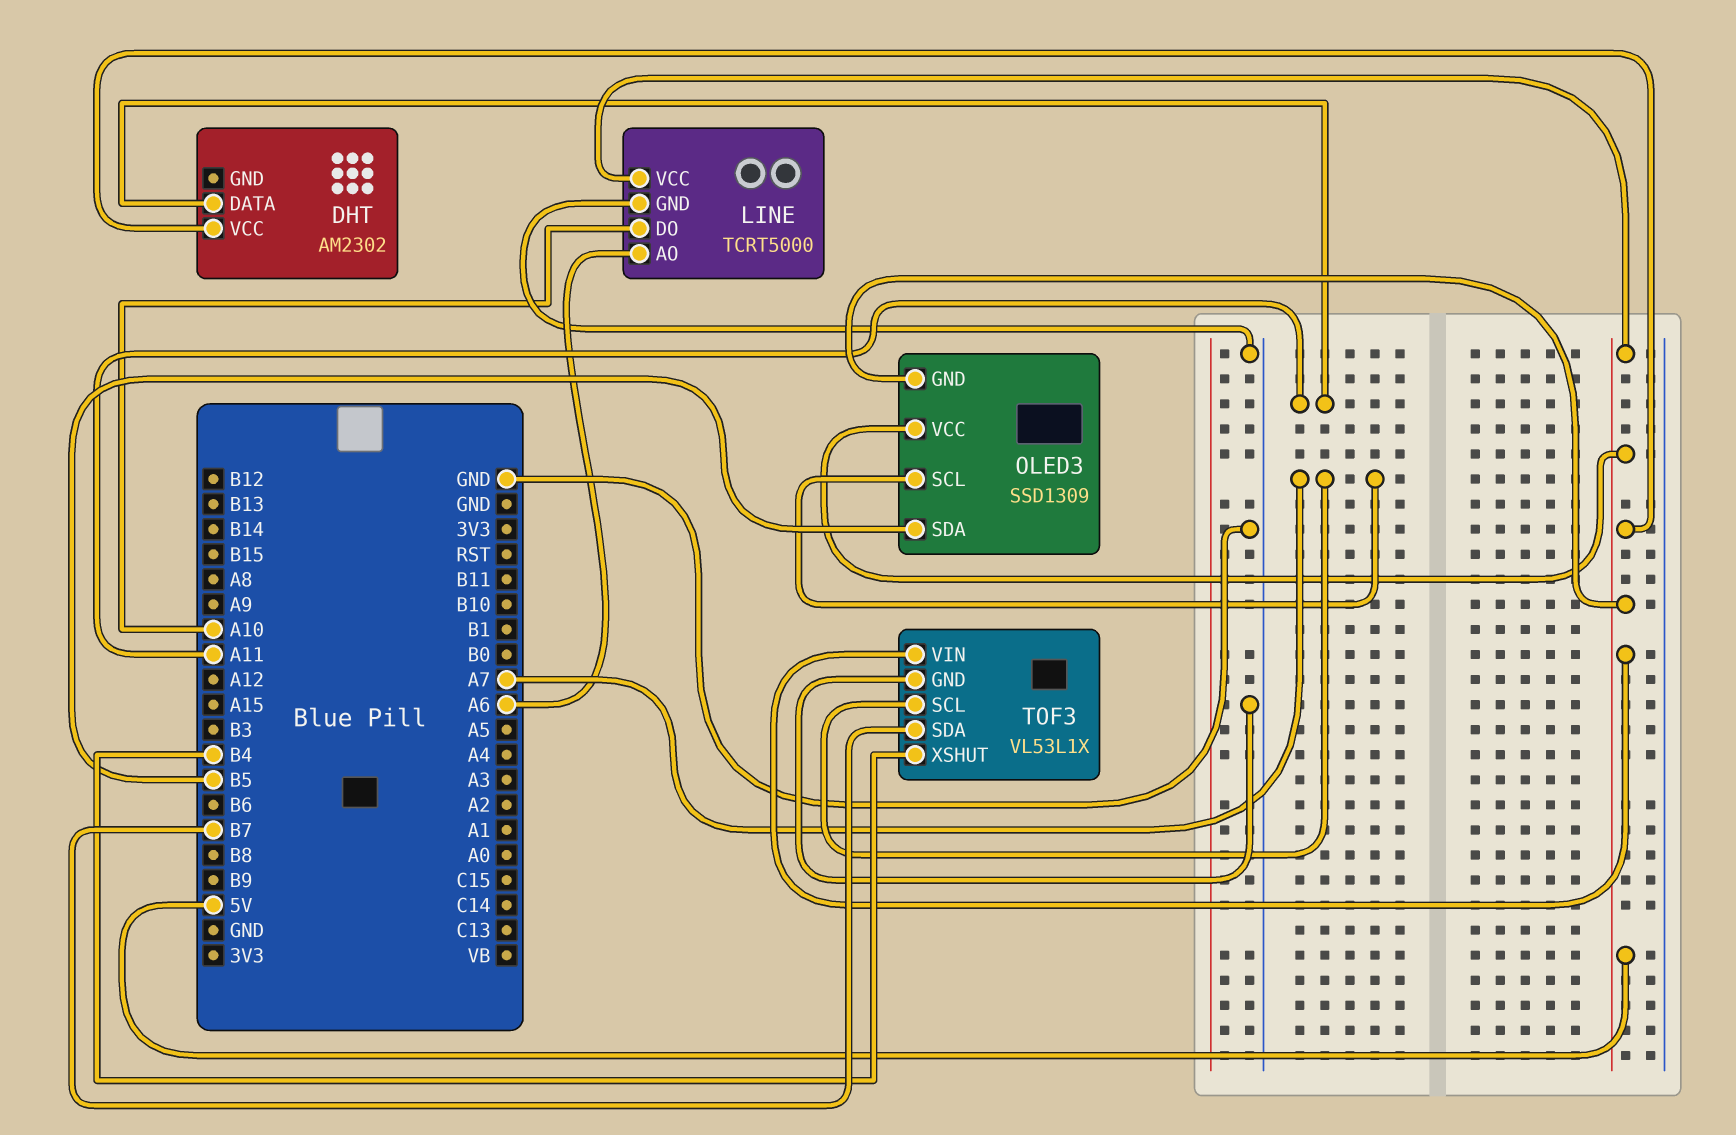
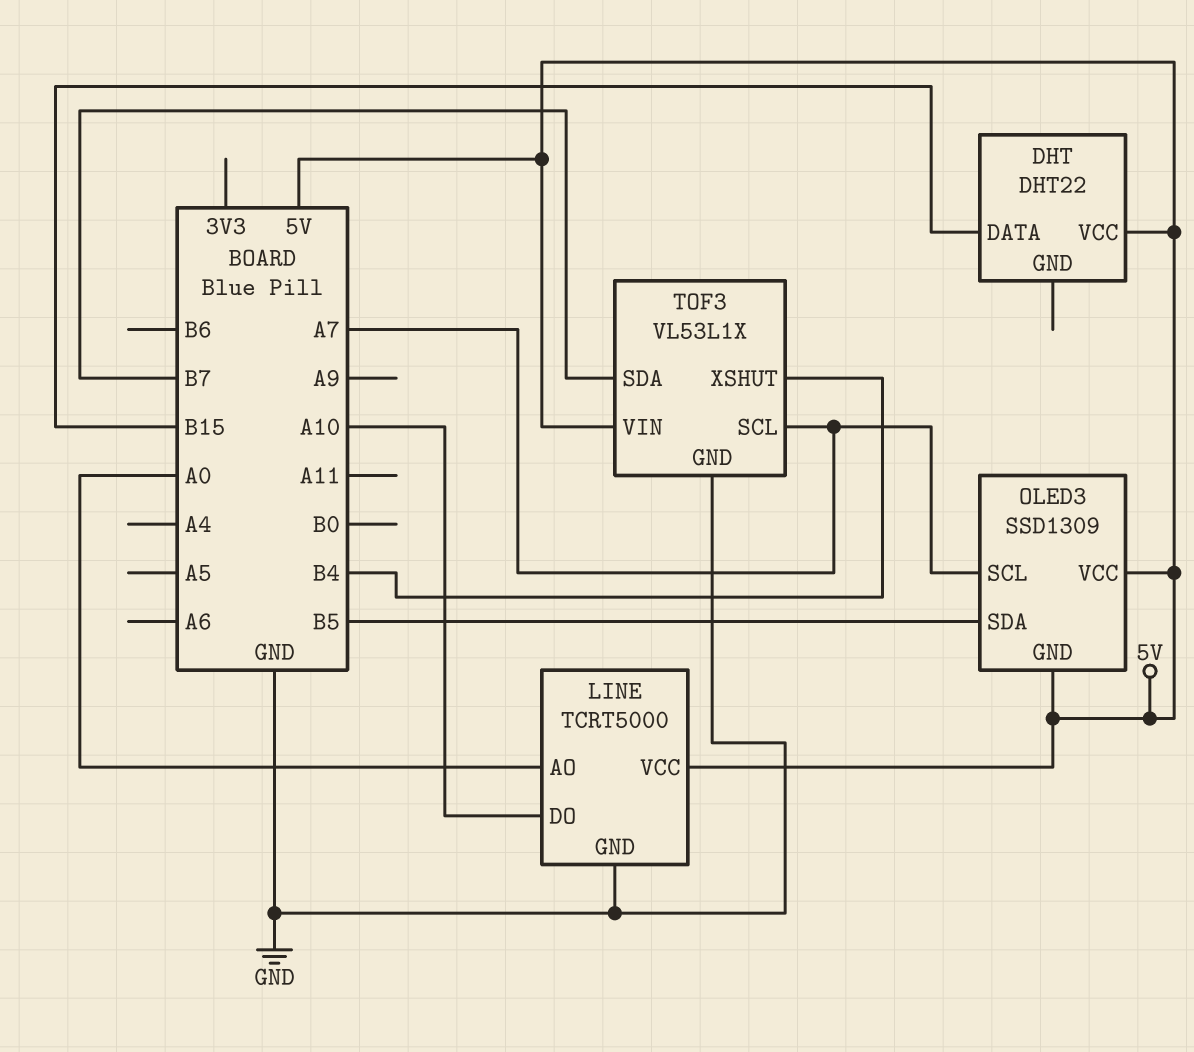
DHT: AM2302 -> DHT22
DHT pin DATA: A11 -> B15
LINE pin AO: A6 -> A0

